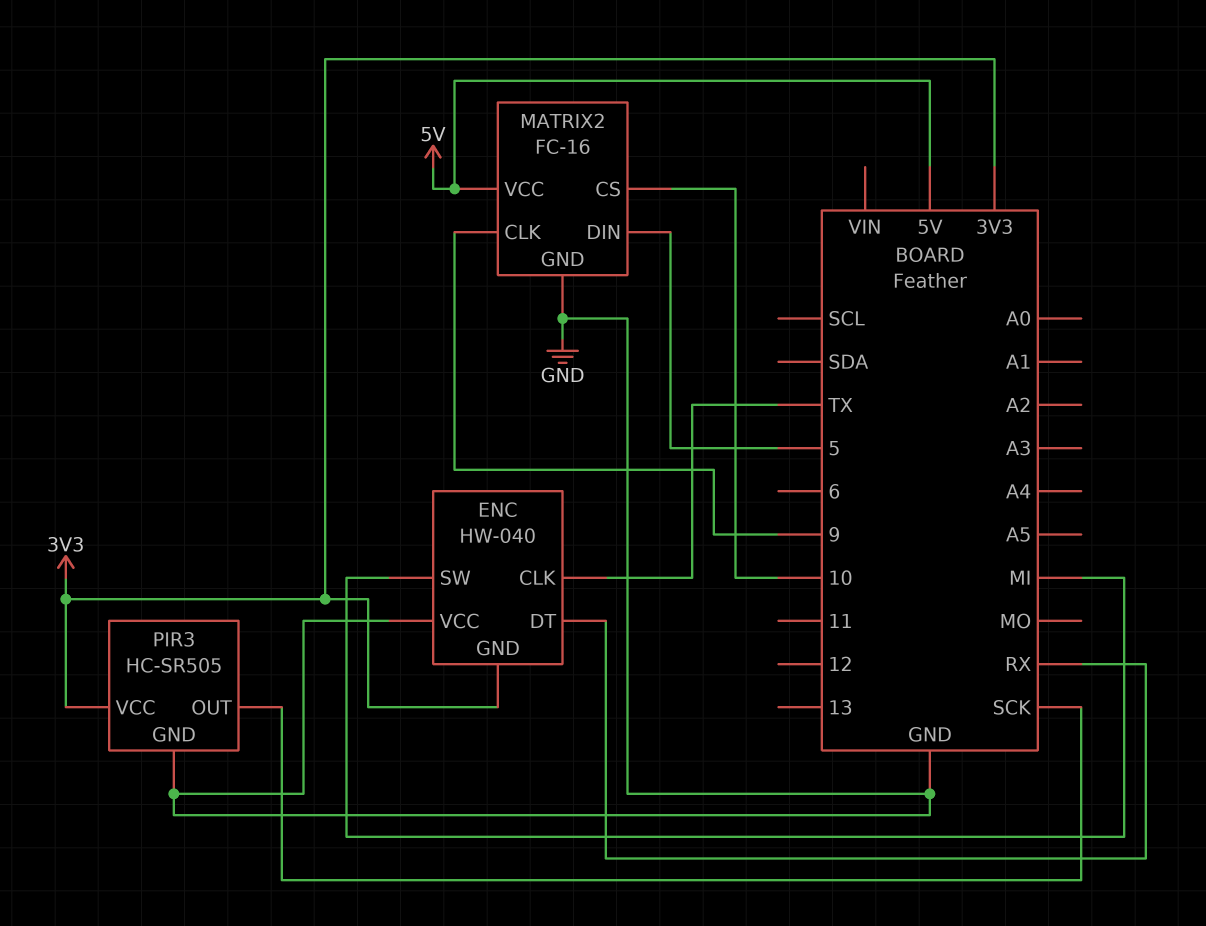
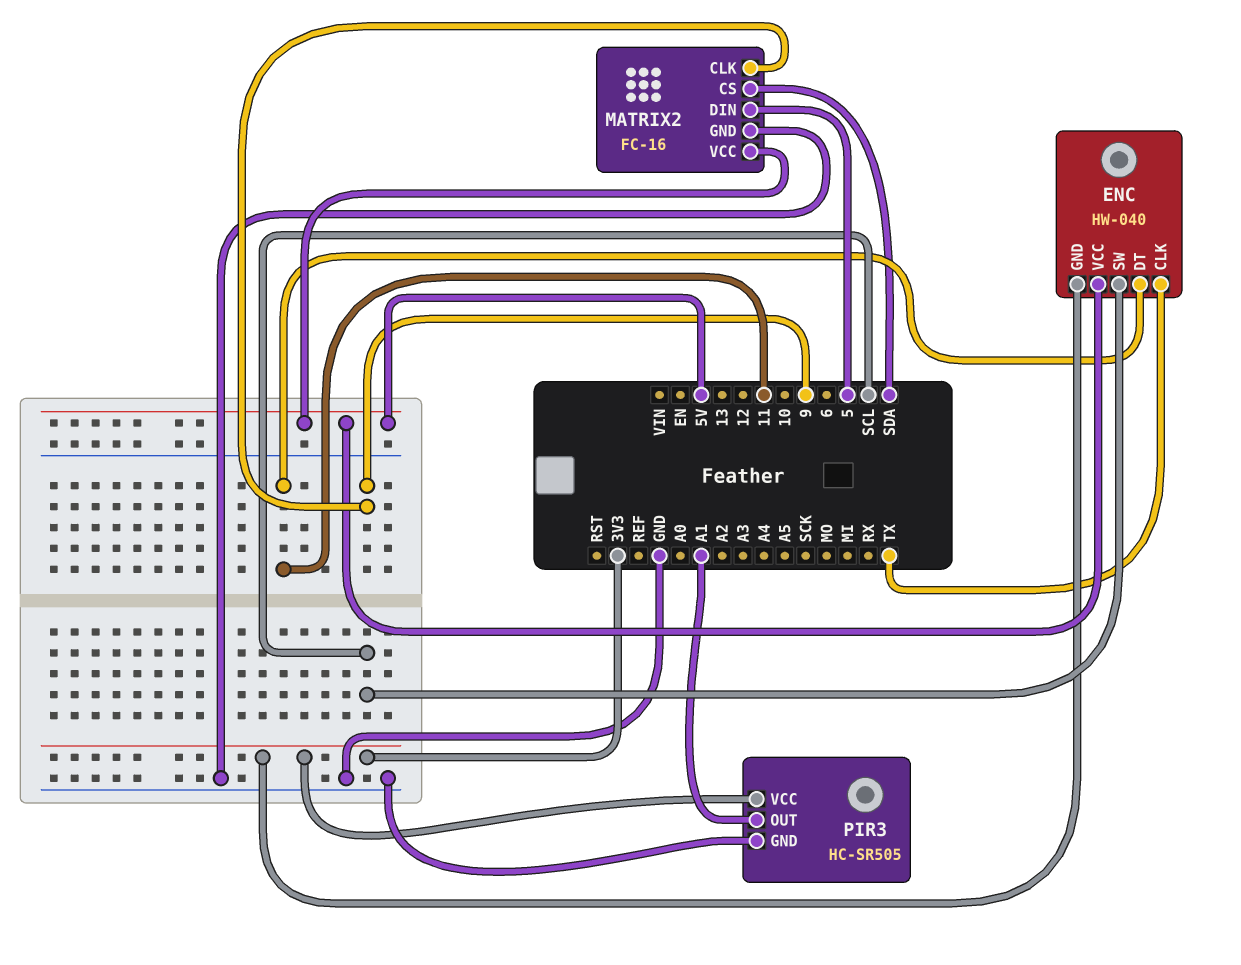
ENC pin DT: RX -> 11
ENC pin SW: MI -> SCL
ENC pin VCC: GND -> 5V
MATRIX2 pin CS: 10 -> SDA
PIR3 pin OUT: SCK -> A1

